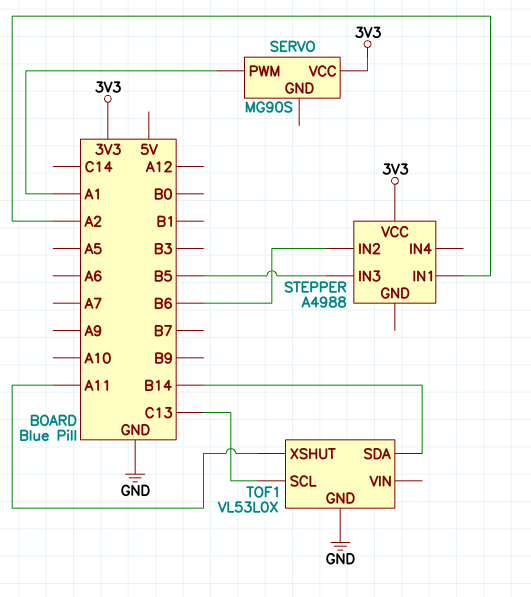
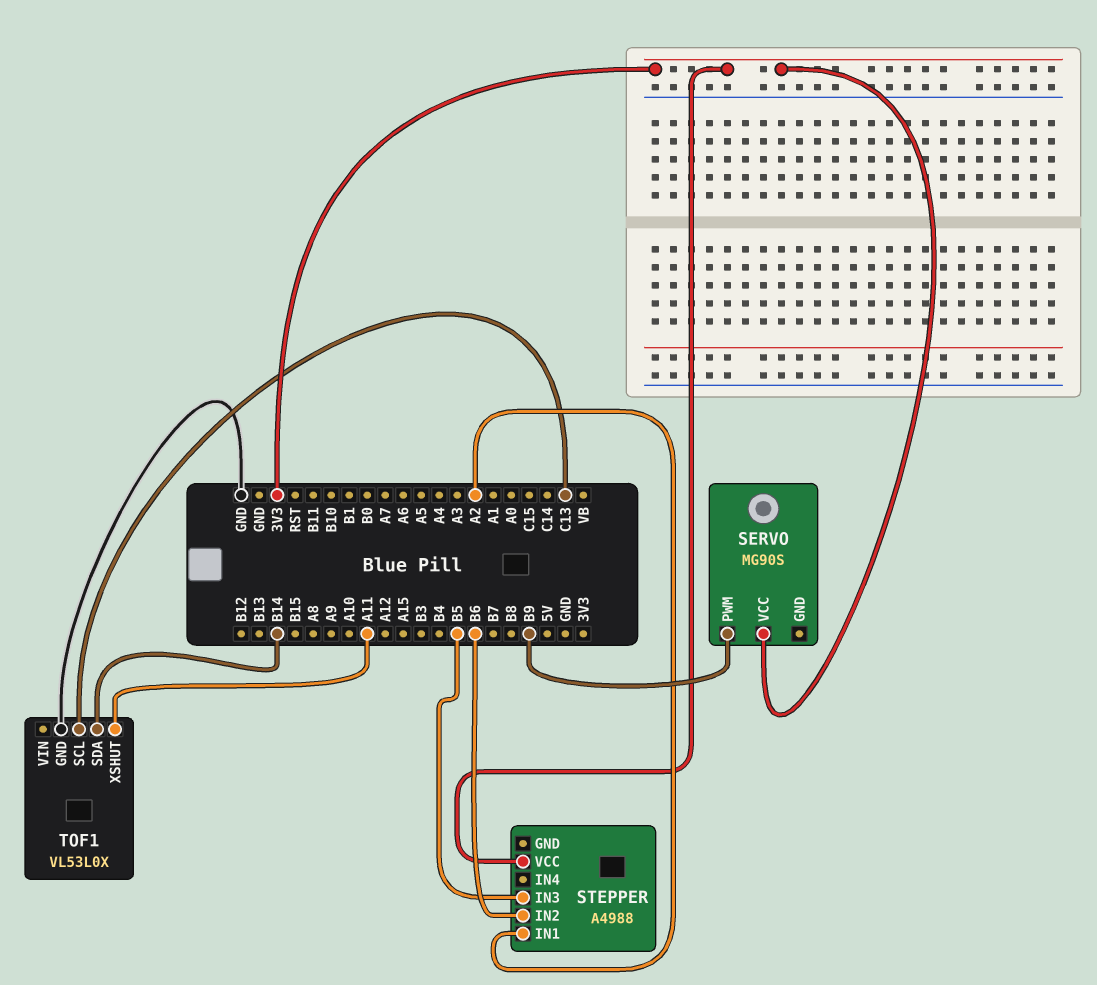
SERVO pin PWM: A1 -> B9

